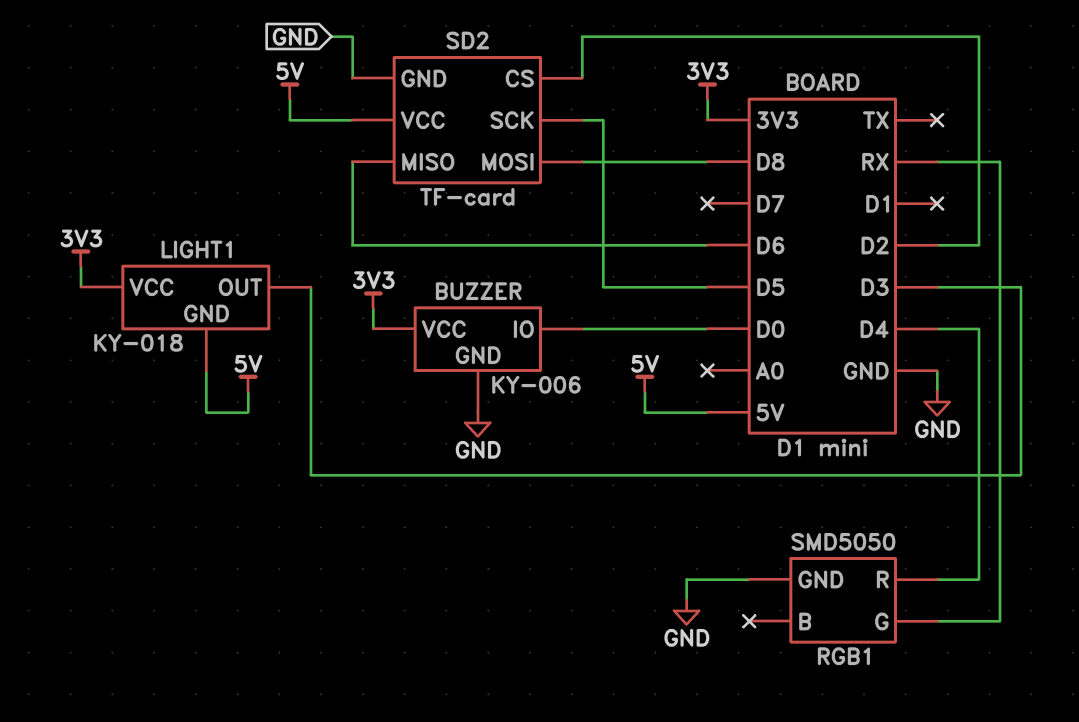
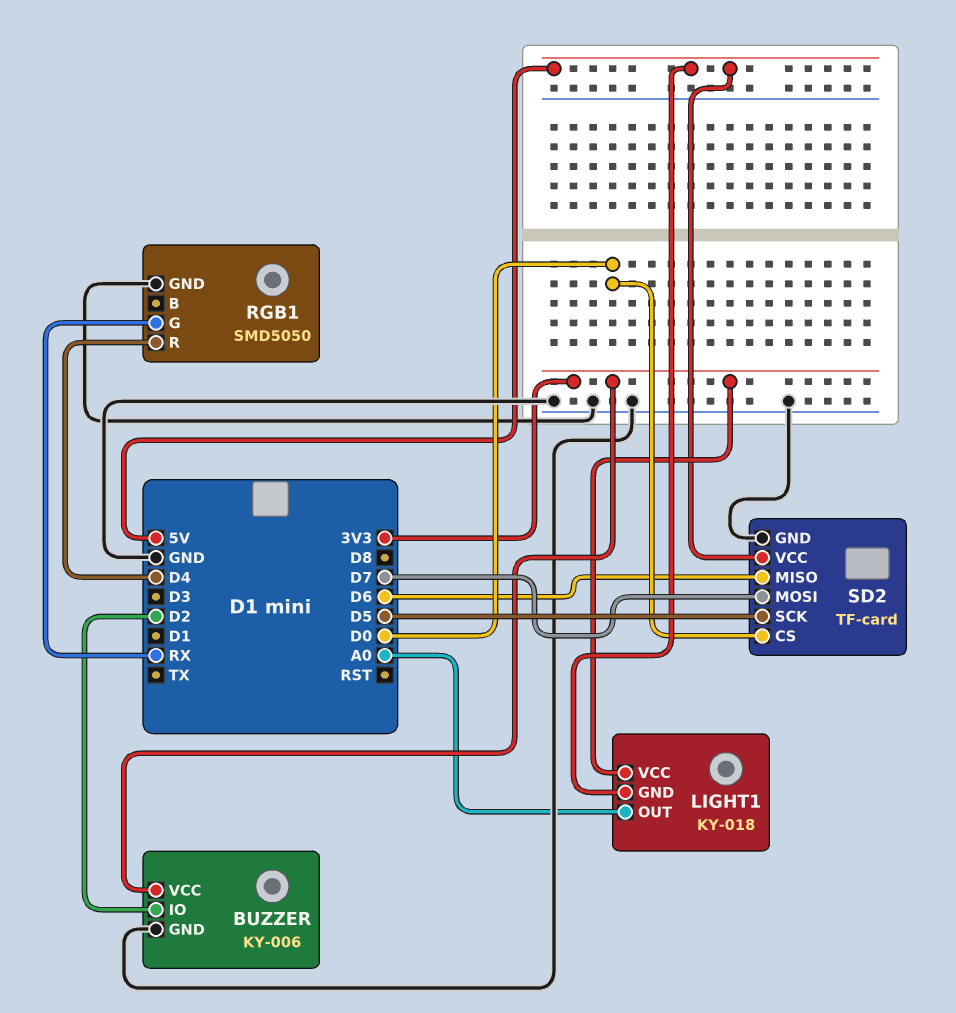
BUZZER pin IO: D0 -> D2
LIGHT1 pin OUT: D3 -> A0
SD2 pin CS: D2 -> D0
SD2 pin MOSI: D8 -> D7

